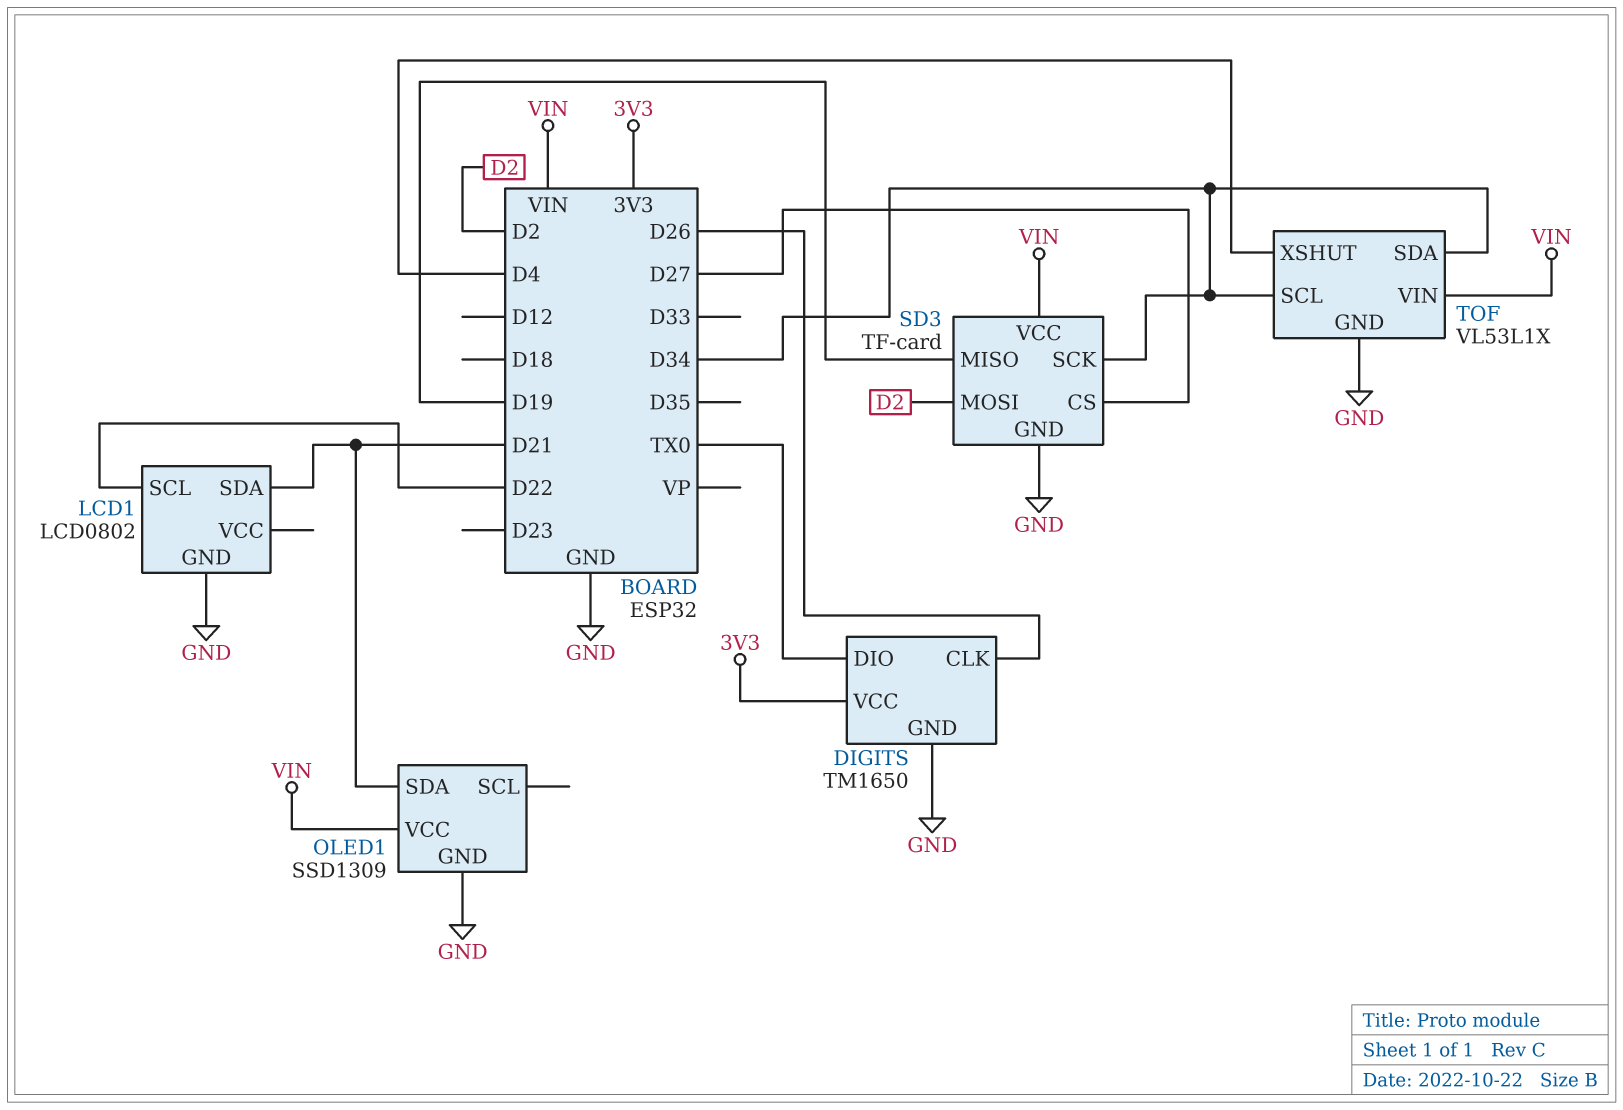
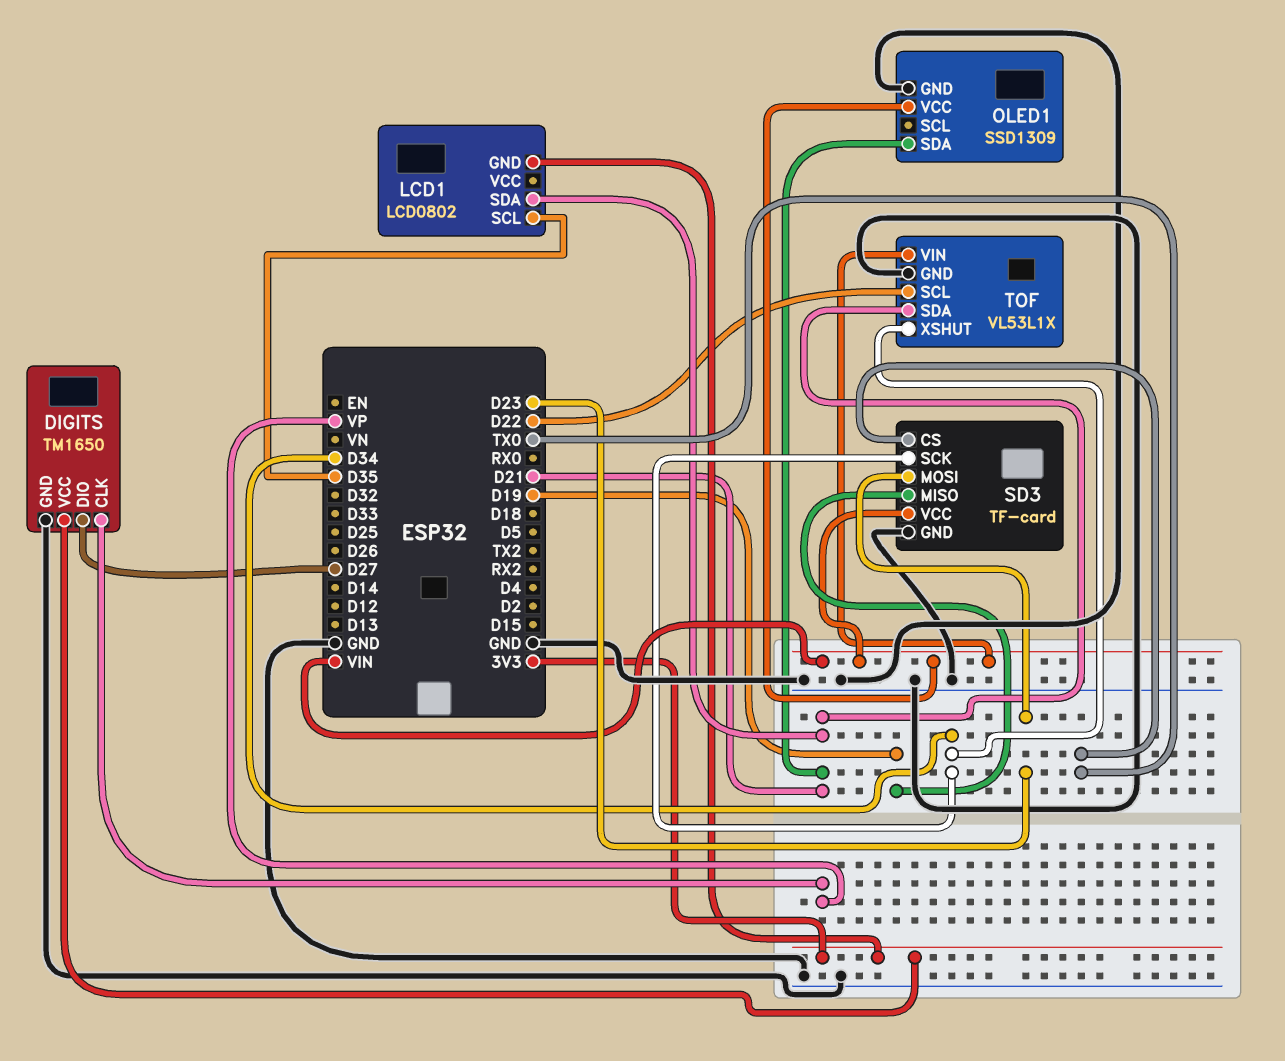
DIGITS pin CLK: D26 -> VP
DIGITS pin DIO: TX0 -> D27
LCD1 pin GND: GND -> 3V3
LCD1 pin SCL: D22 -> D35
SD3 pin CS: D27 -> TX0
SD3 pin MOSI: D2 -> D23
TOF pin SCL: D34 -> D22
TOF pin SDA: D34 -> D21
TOF pin XSHUT: D4 -> D34

